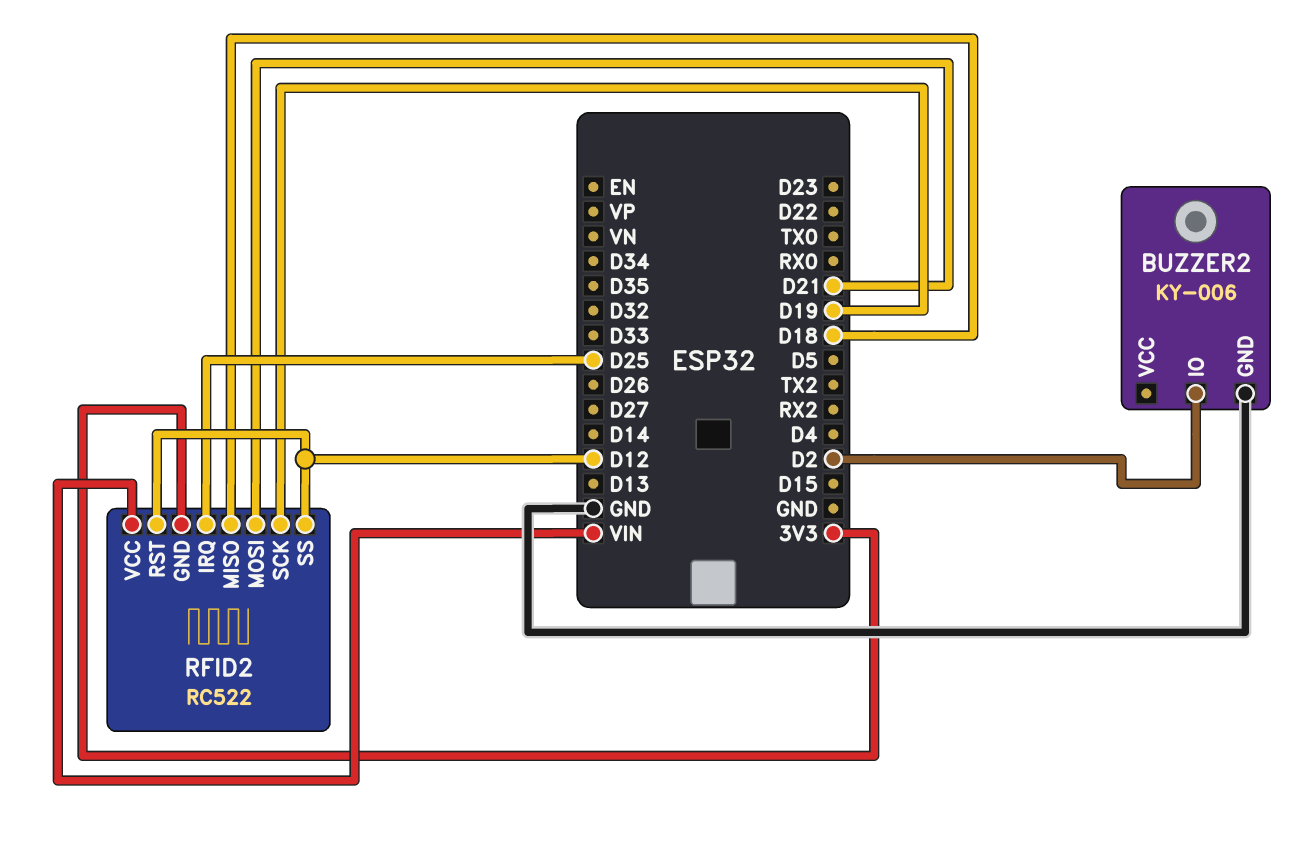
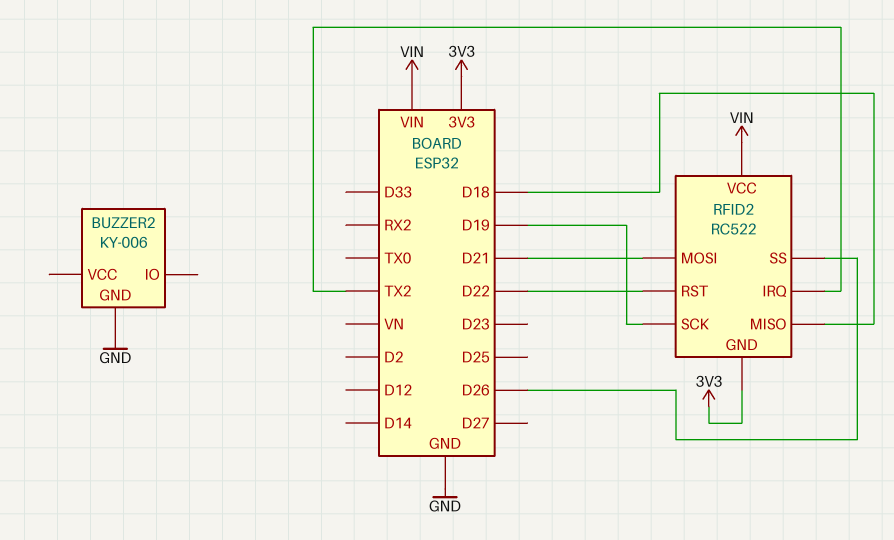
BUZZER2 pin IO: D2 -> none
RFID2 pin IRQ: D25 -> TX2
RFID2 pin RST: D12 -> D22
RFID2 pin SS: D12 -> D26

